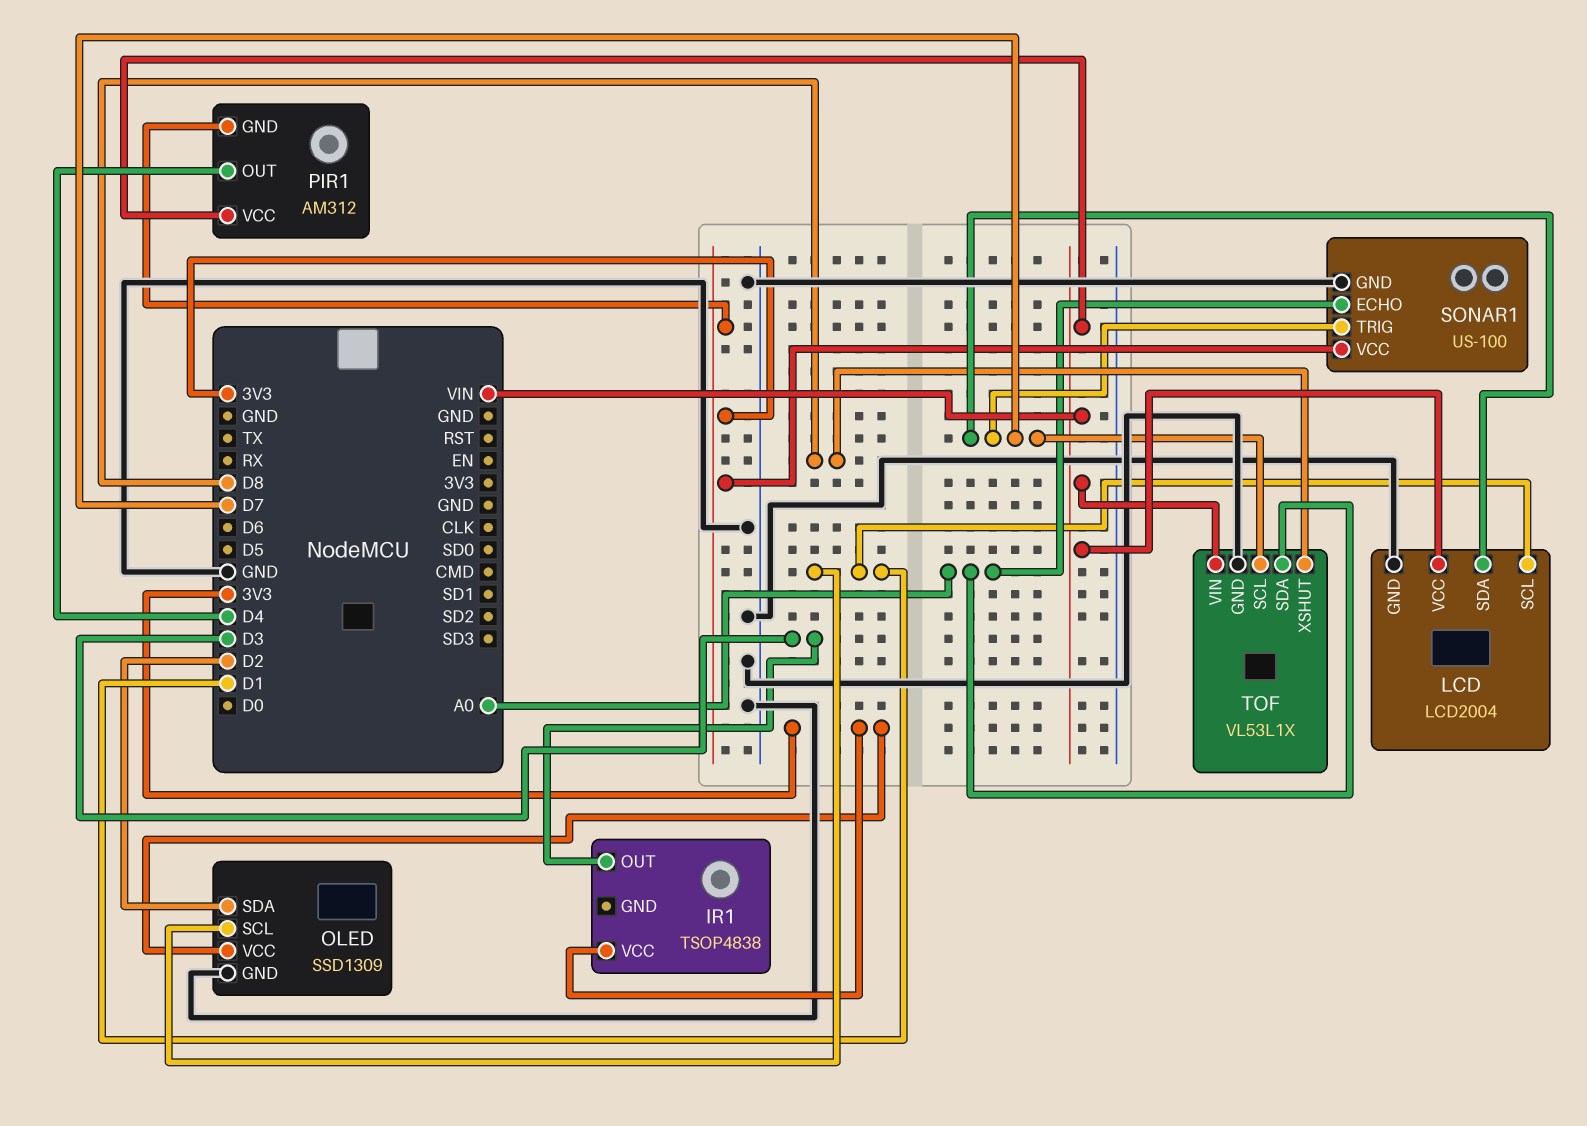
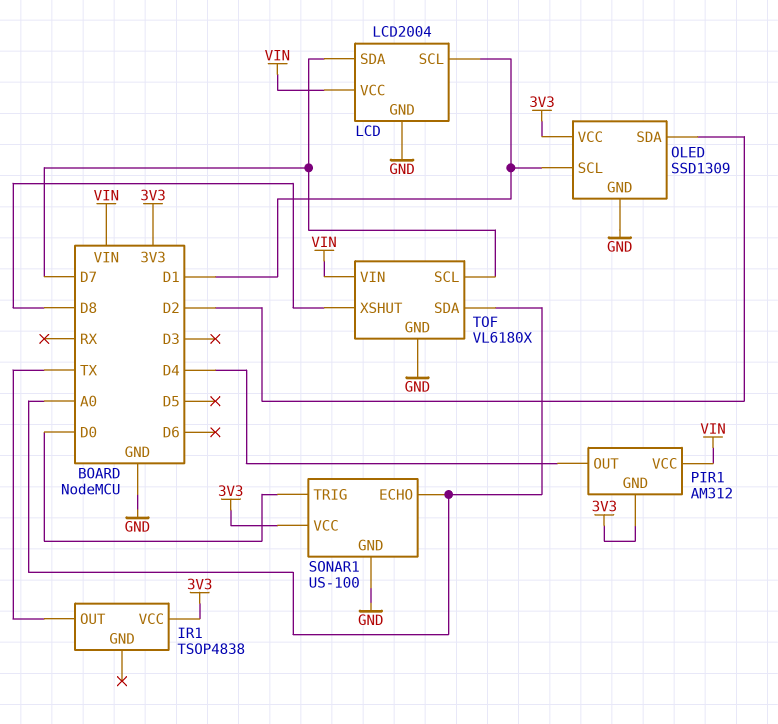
IR1 pin OUT: D3 -> TX
SONAR1 pin TRIG: D7 -> D0
TOF: VL53L1X -> VL6180X

